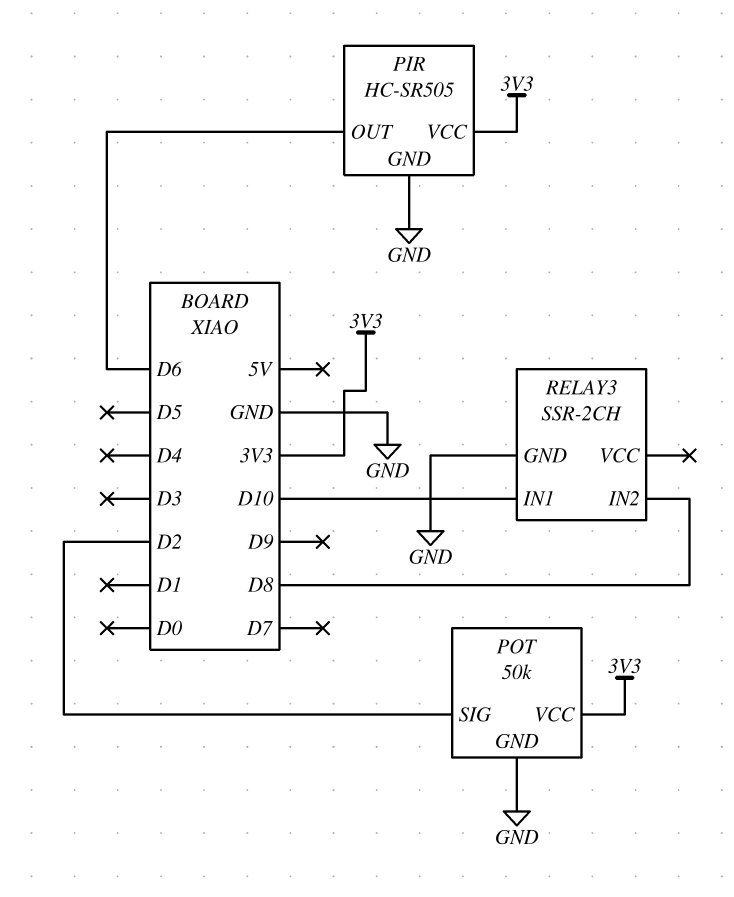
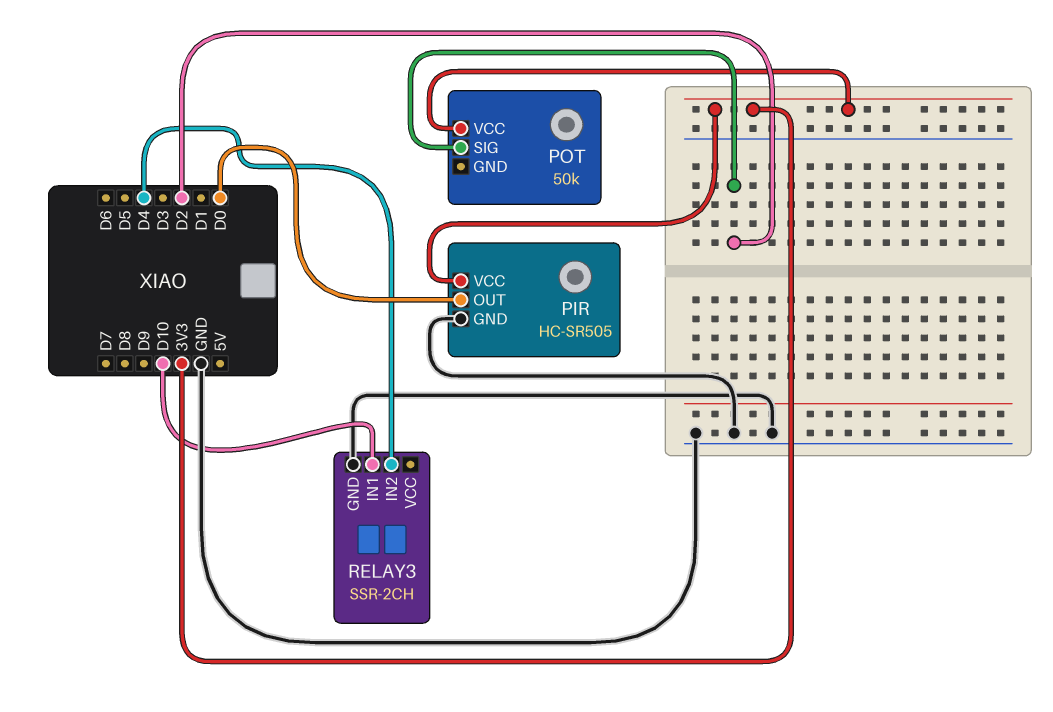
PIR pin OUT: D6 -> D0
POT pin GND: GND -> none
RELAY3 pin IN2: D8 -> D4

